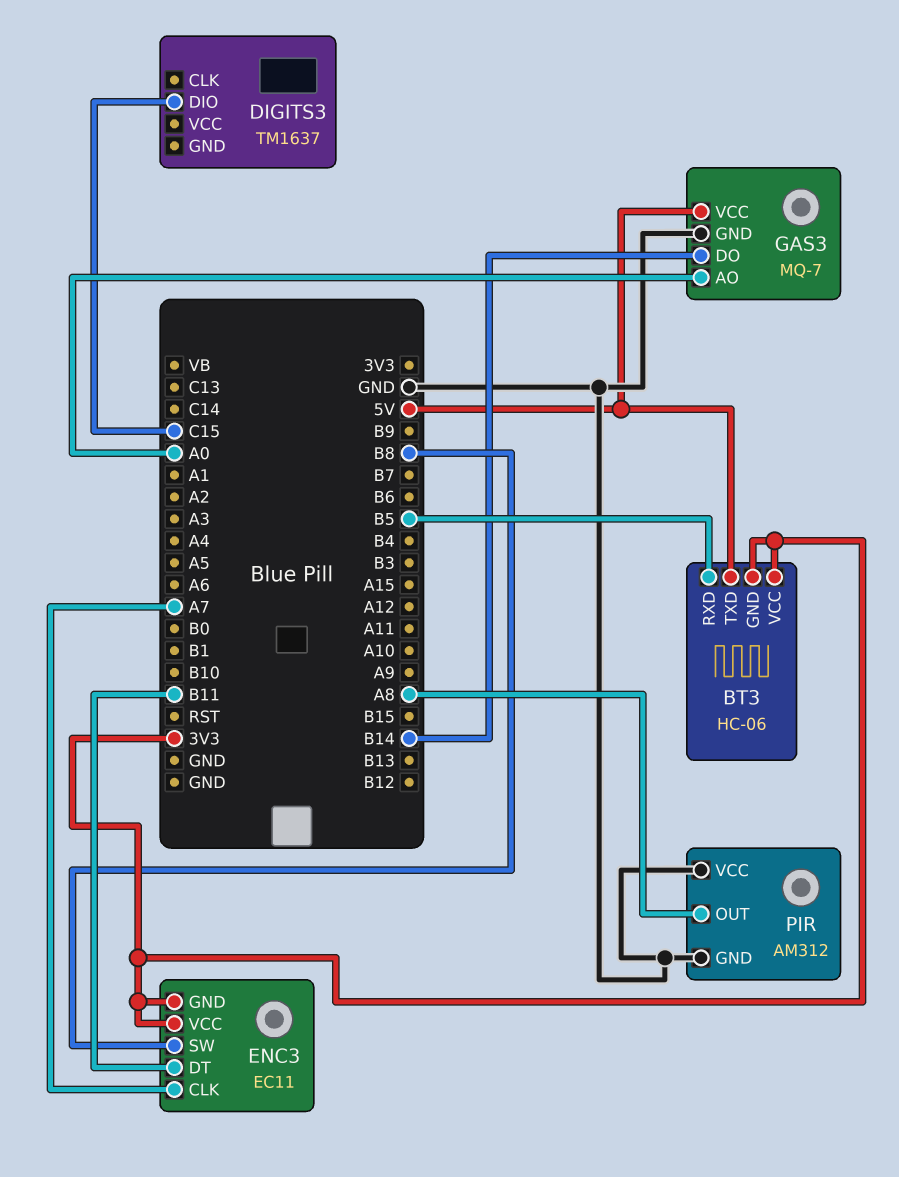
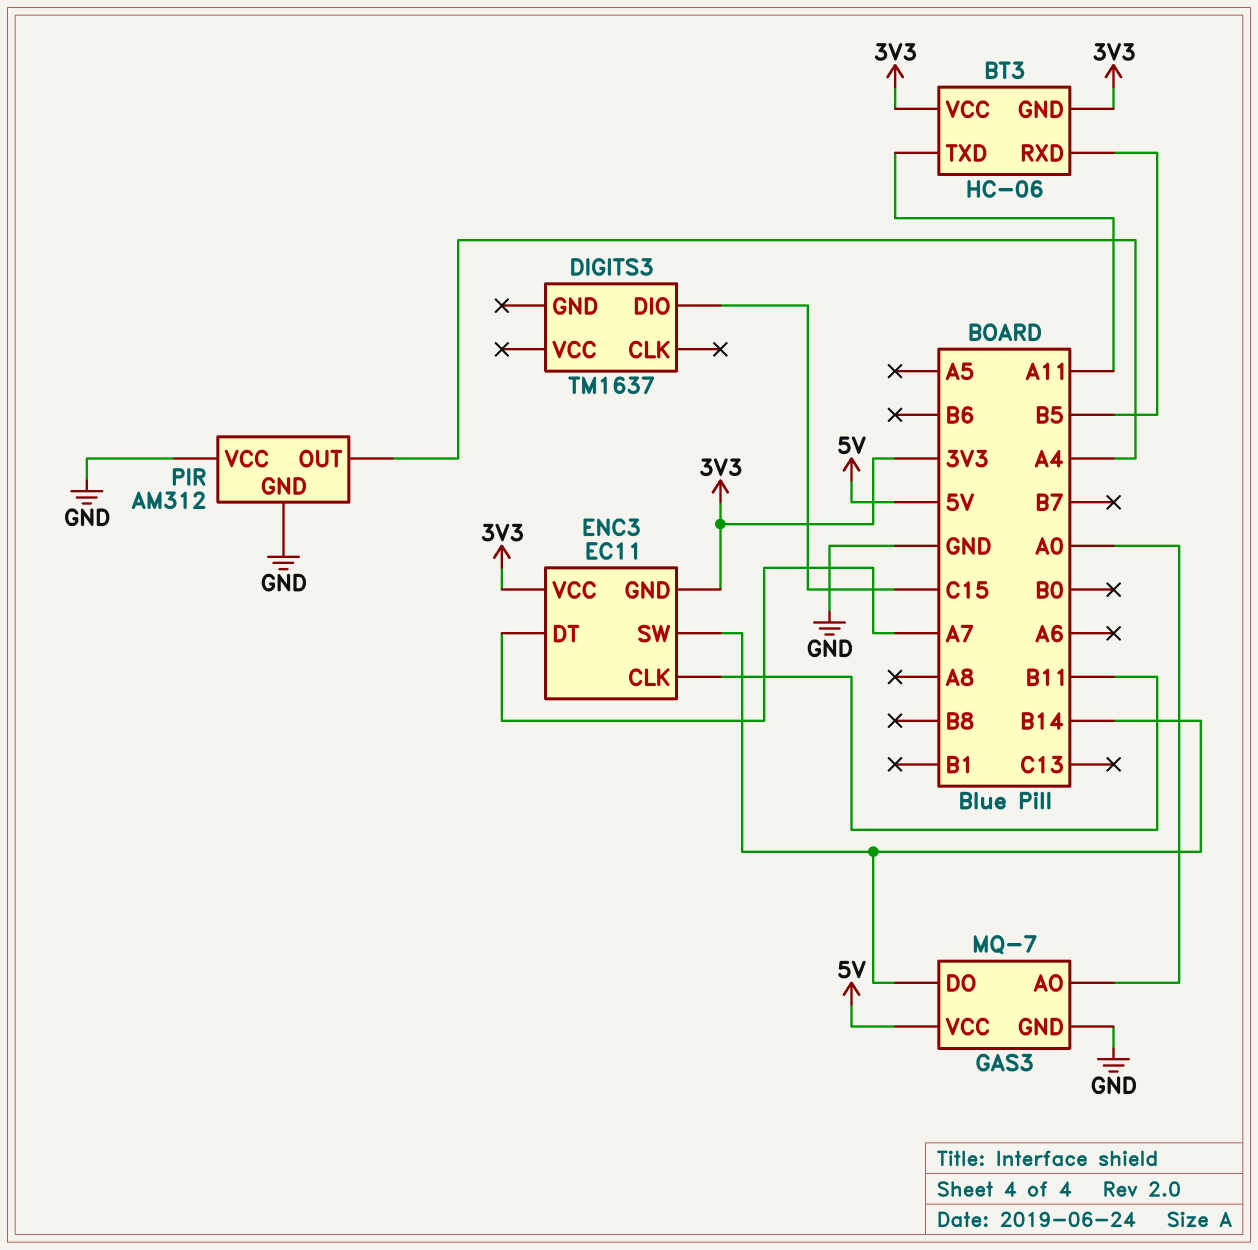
BT3 pin TXD: 5V -> A11
ENC3 pin CLK: A7 -> B11
ENC3 pin DT: B11 -> A7
ENC3 pin SW: B8 -> B14
PIR pin OUT: A8 -> A4

